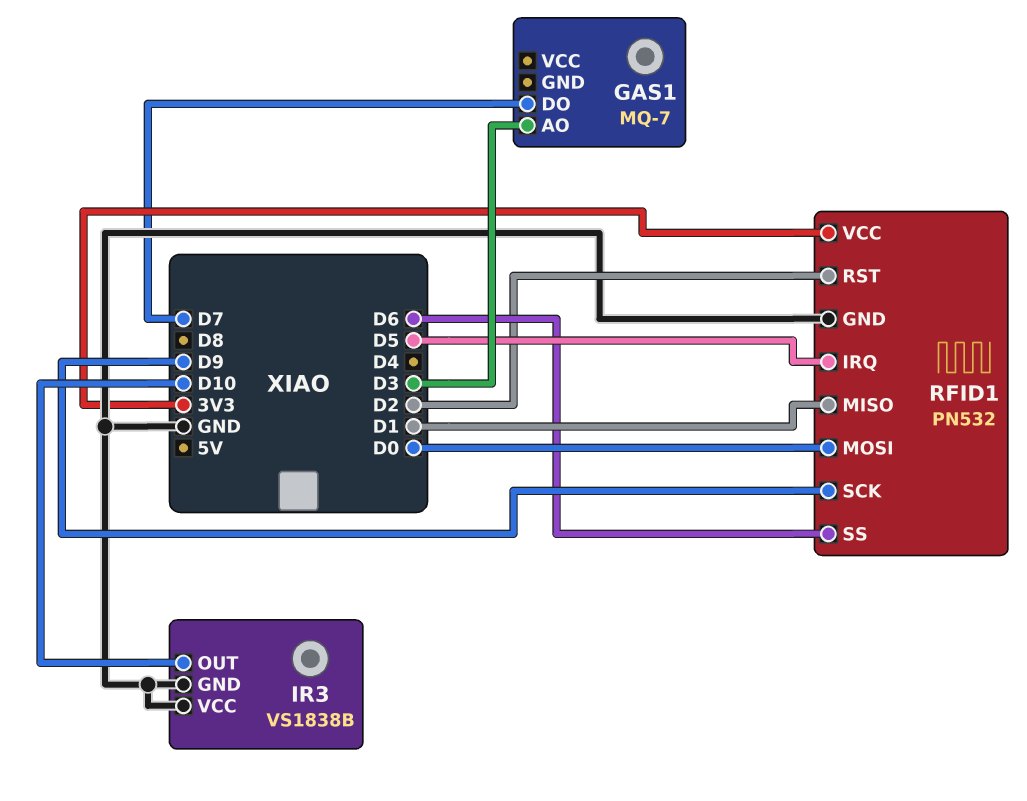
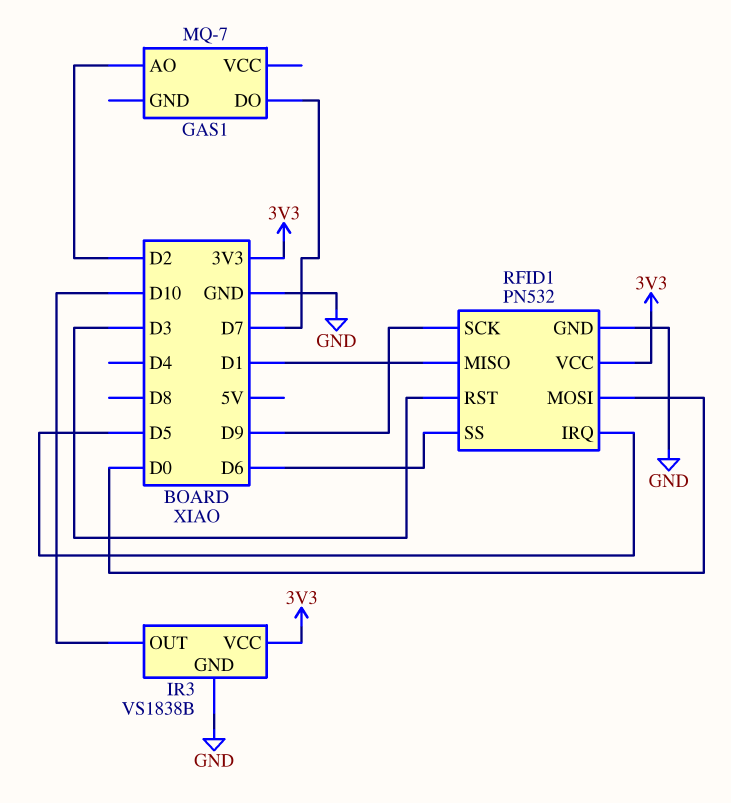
GAS1 pin AO: D3 -> D2
IR3 pin VCC: GND -> 3V3
RFID1 pin RST: D2 -> D3

